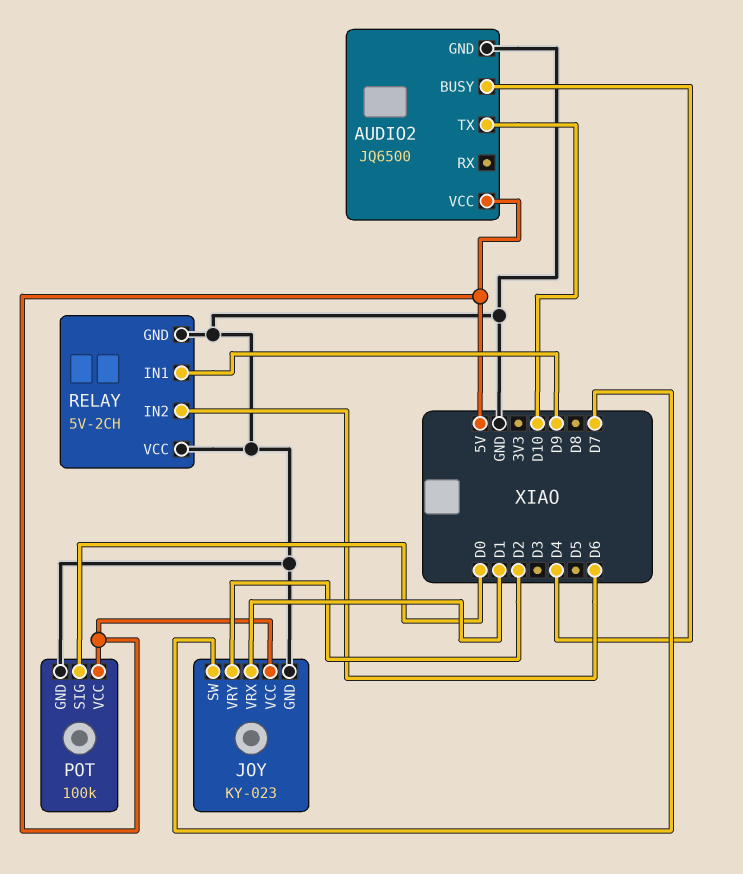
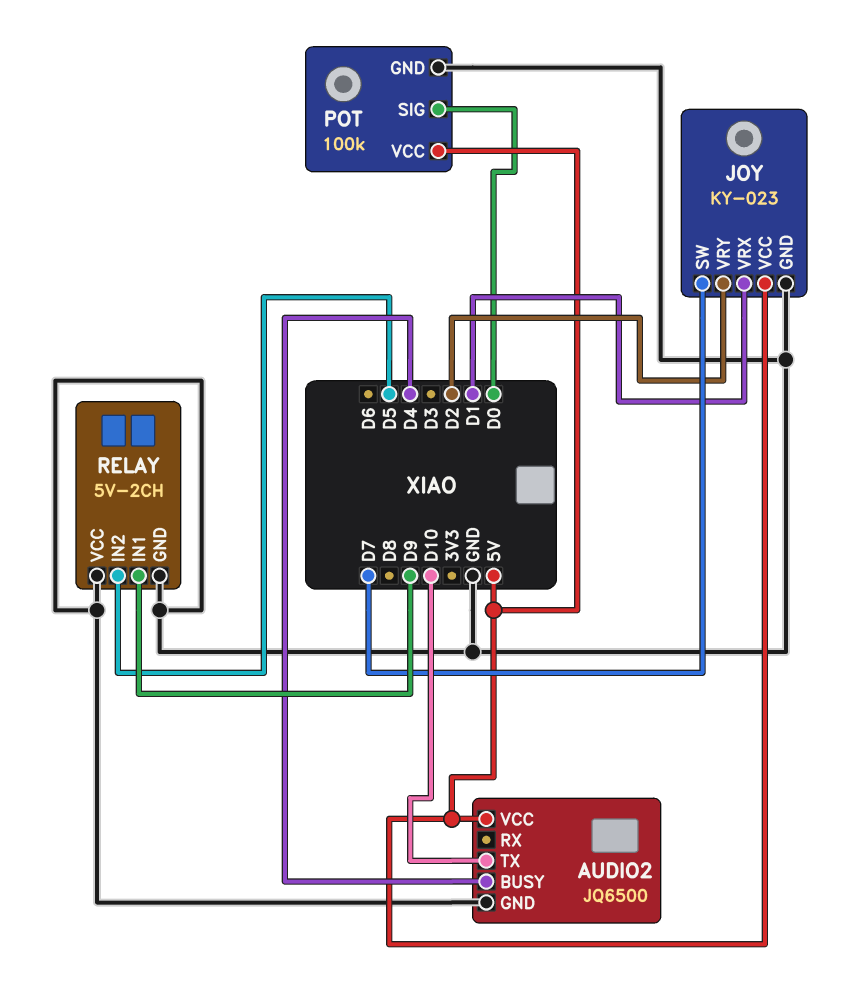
RELAY pin IN2: D6 -> D5

